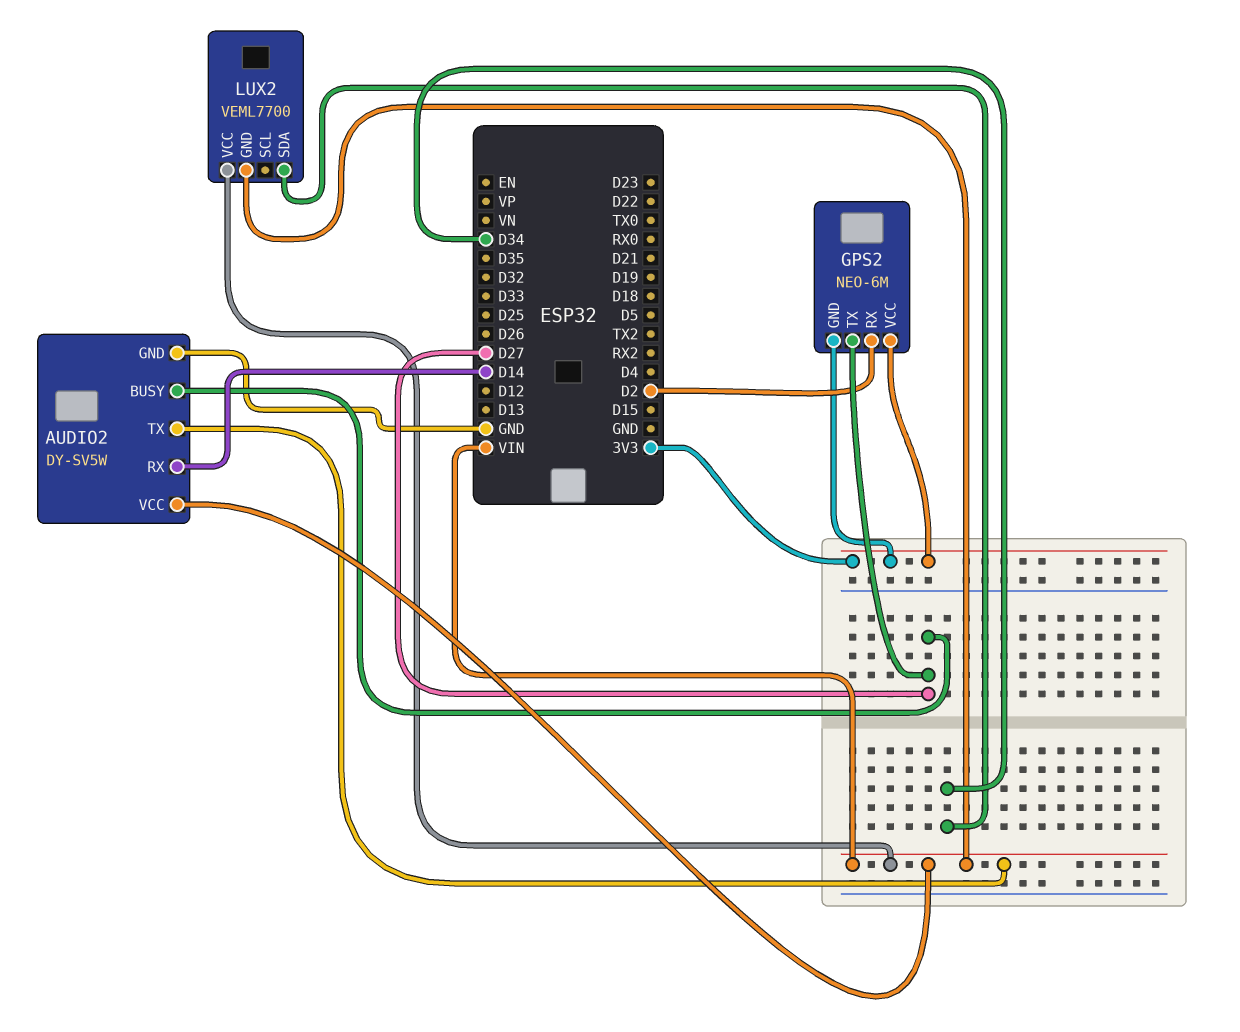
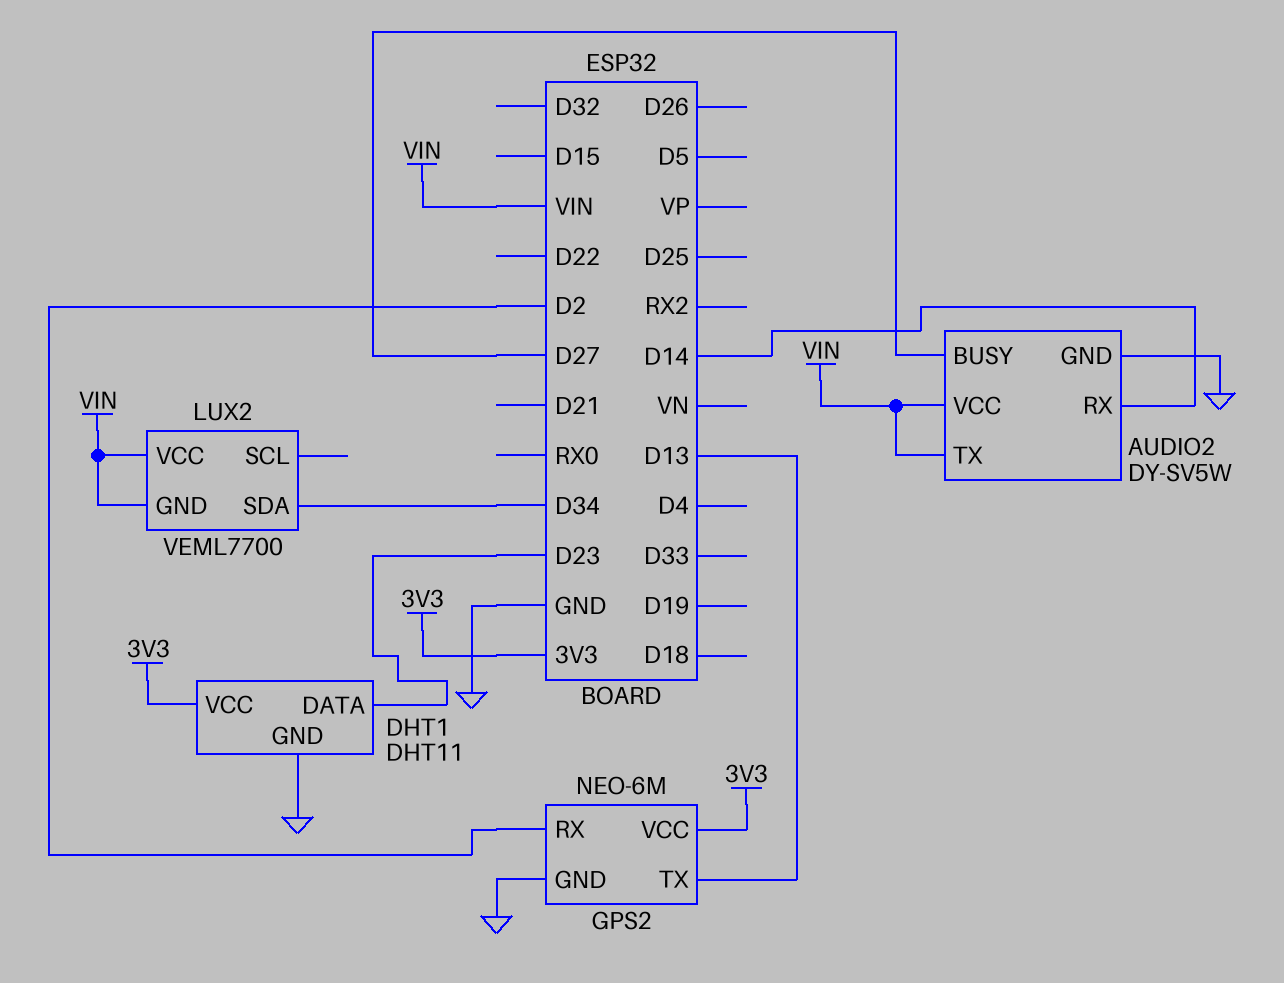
DHT1: none -> DHT11
DHT1 pin DATA: none -> D23
DHT1 pin GND: none -> GND
DHT1 pin VCC: none -> 3V3
GPS2 pin GND: 3V3 -> GND
GPS2 pin TX: D27 -> D13

